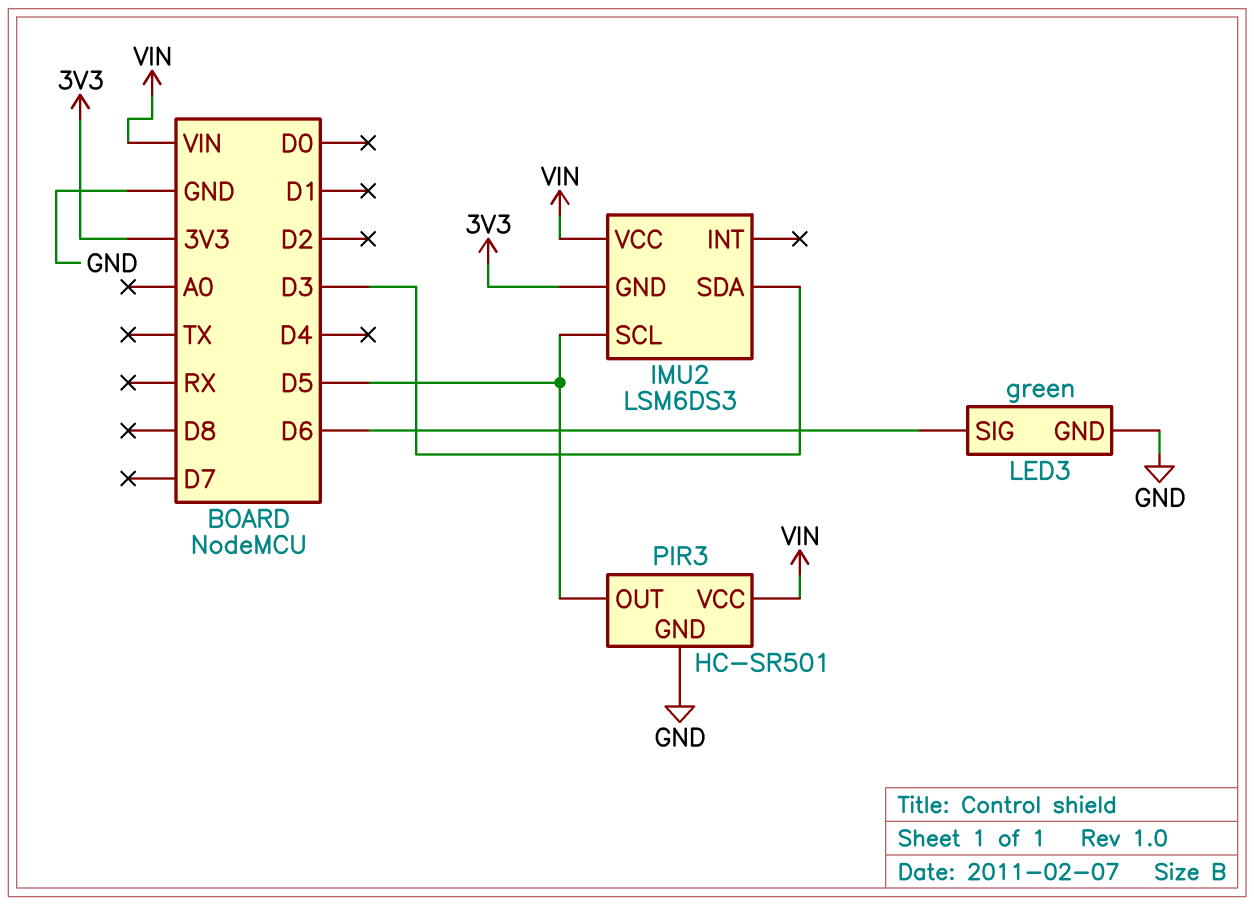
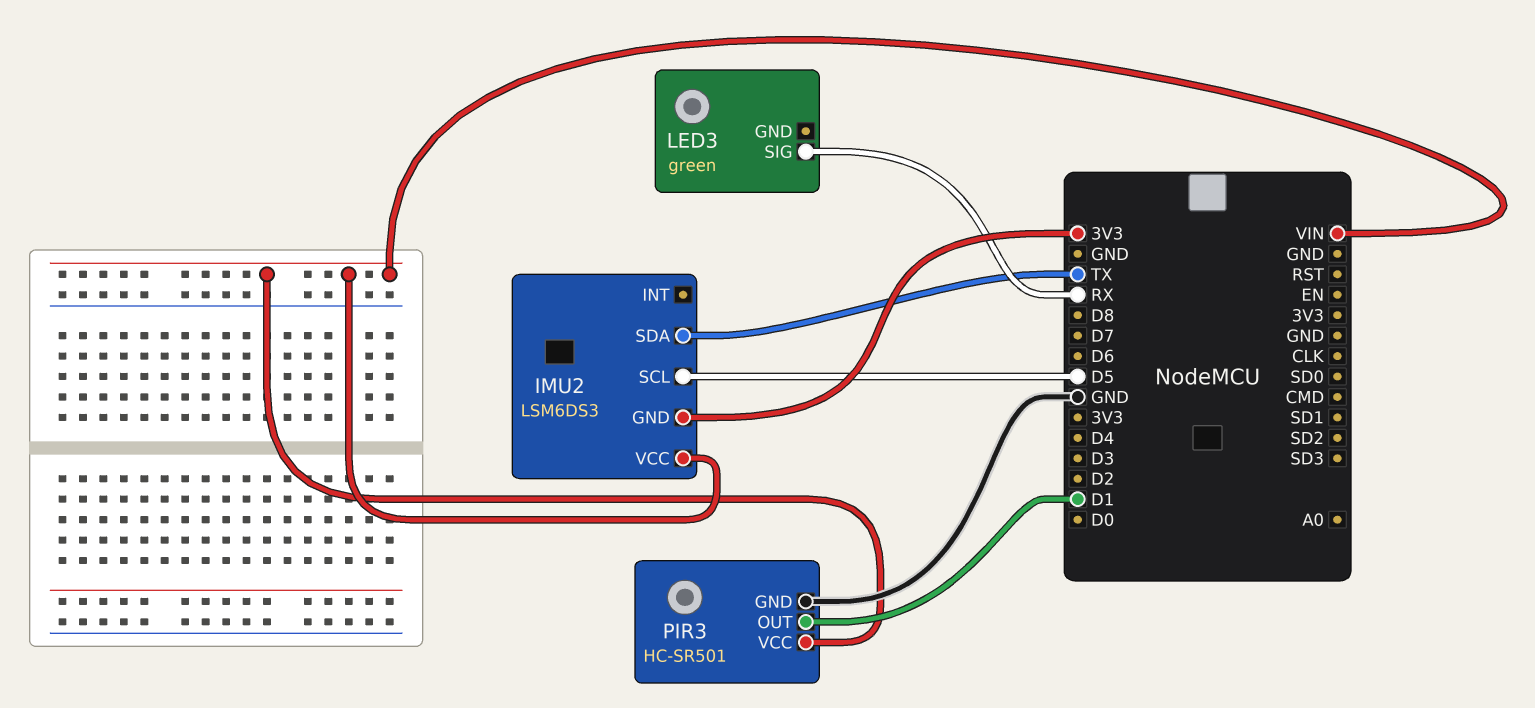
IMU2 pin SDA: D3 -> TX
LED3 pin GND: GND -> none
LED3 pin SIG: D6 -> RX
PIR3 pin OUT: D5 -> D1

